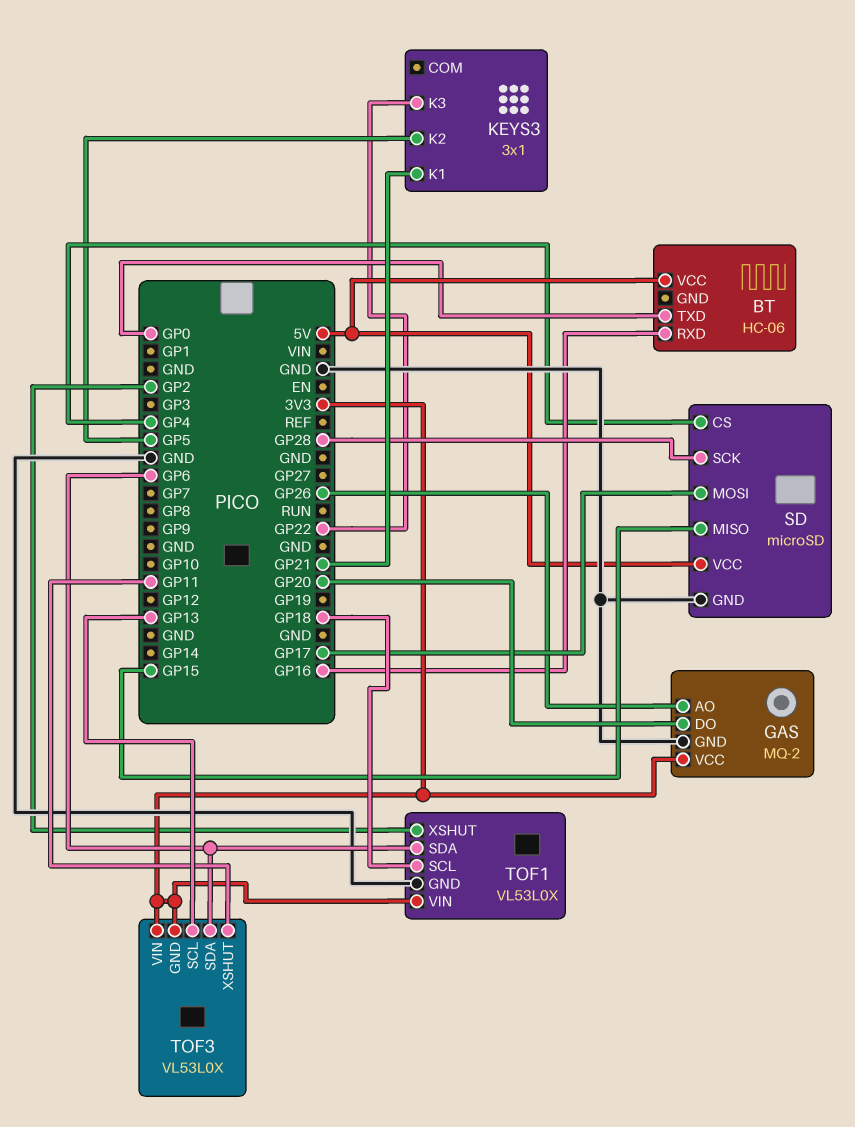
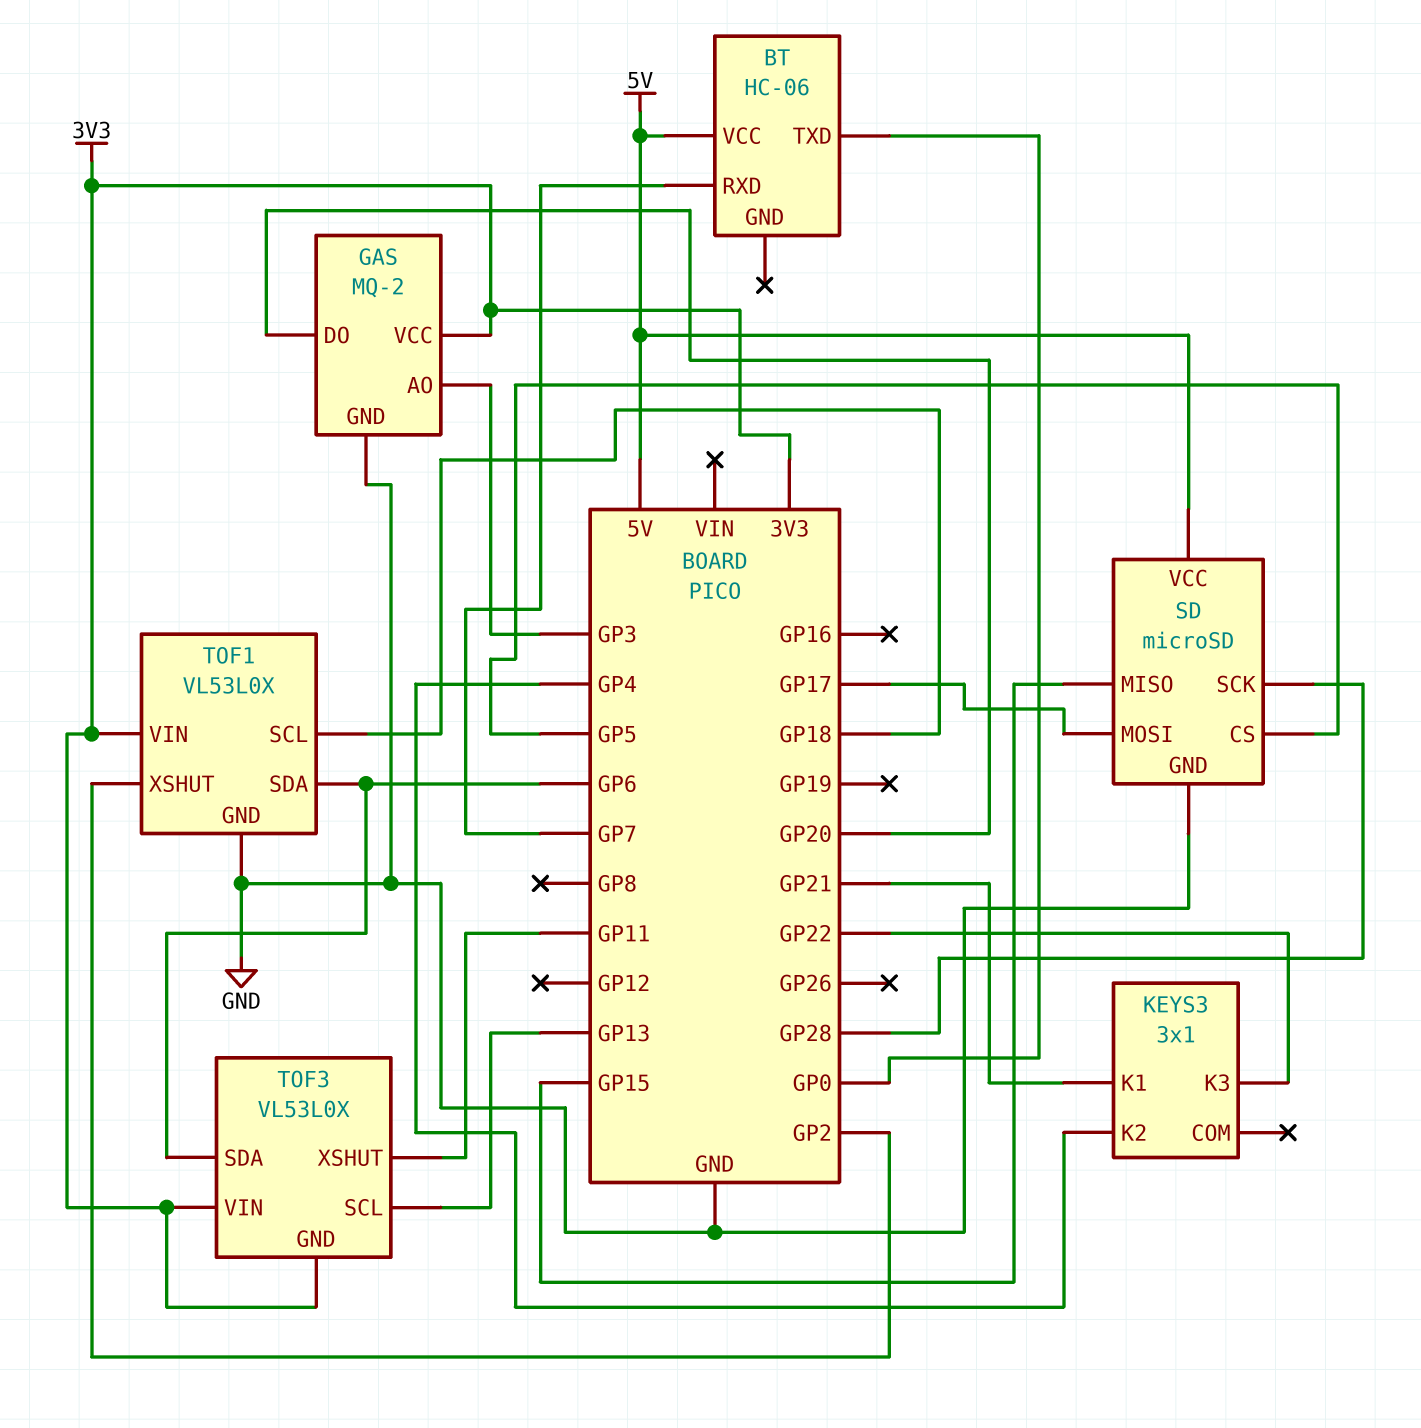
BT pin RXD: GP16 -> GP7
GAS pin AO: GP26 -> GP3
KEYS3 pin K2: GP5 -> GP4
SD pin CS: GP4 -> GP5

